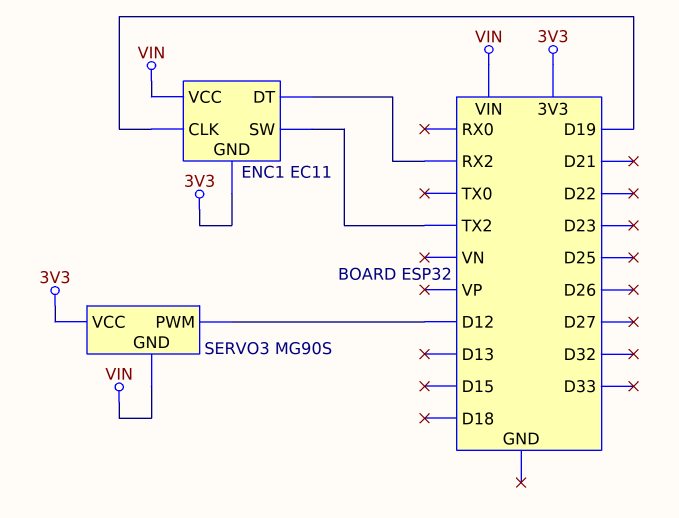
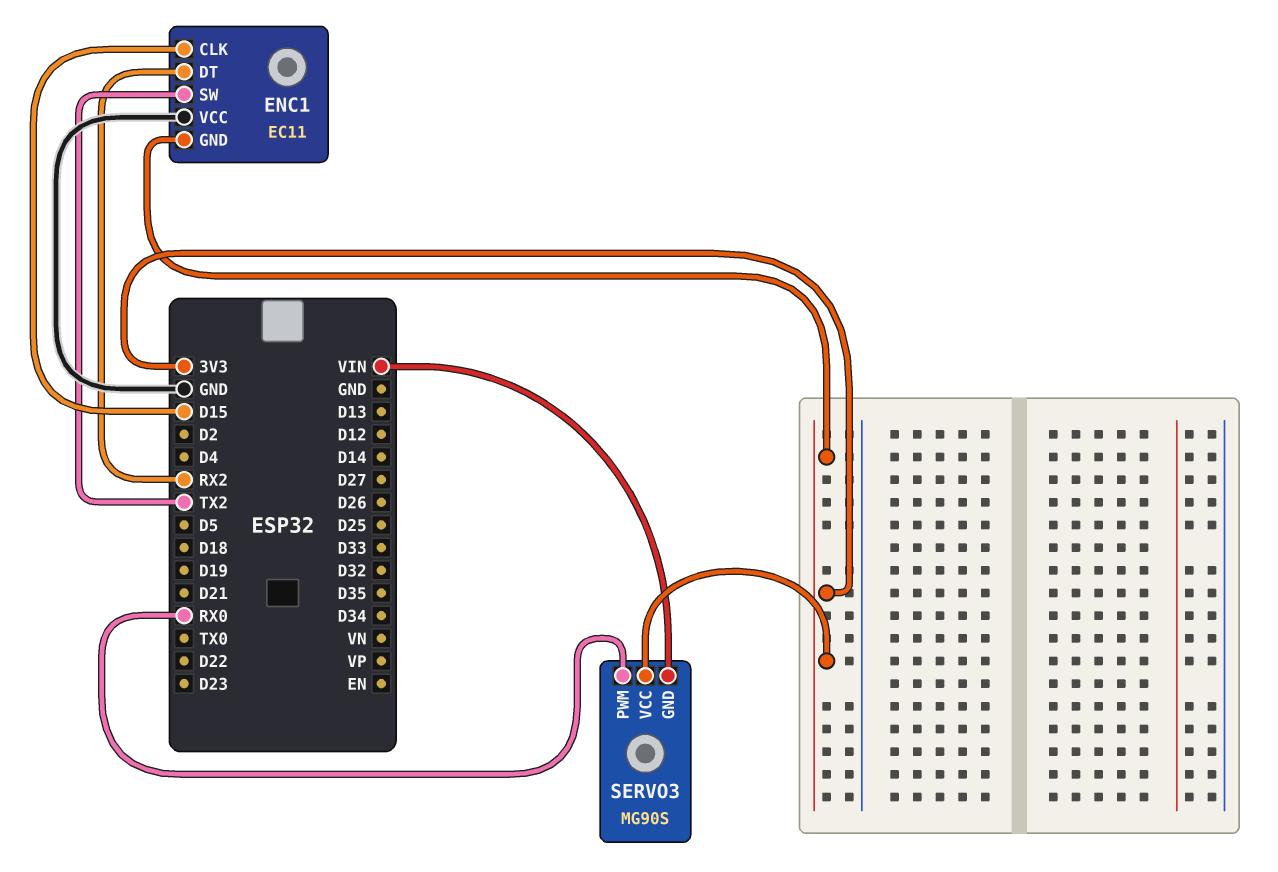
ENC1 pin CLK: D19 -> D15
ENC1 pin VCC: VIN -> GND
SERVO3 pin PWM: D12 -> RX0

